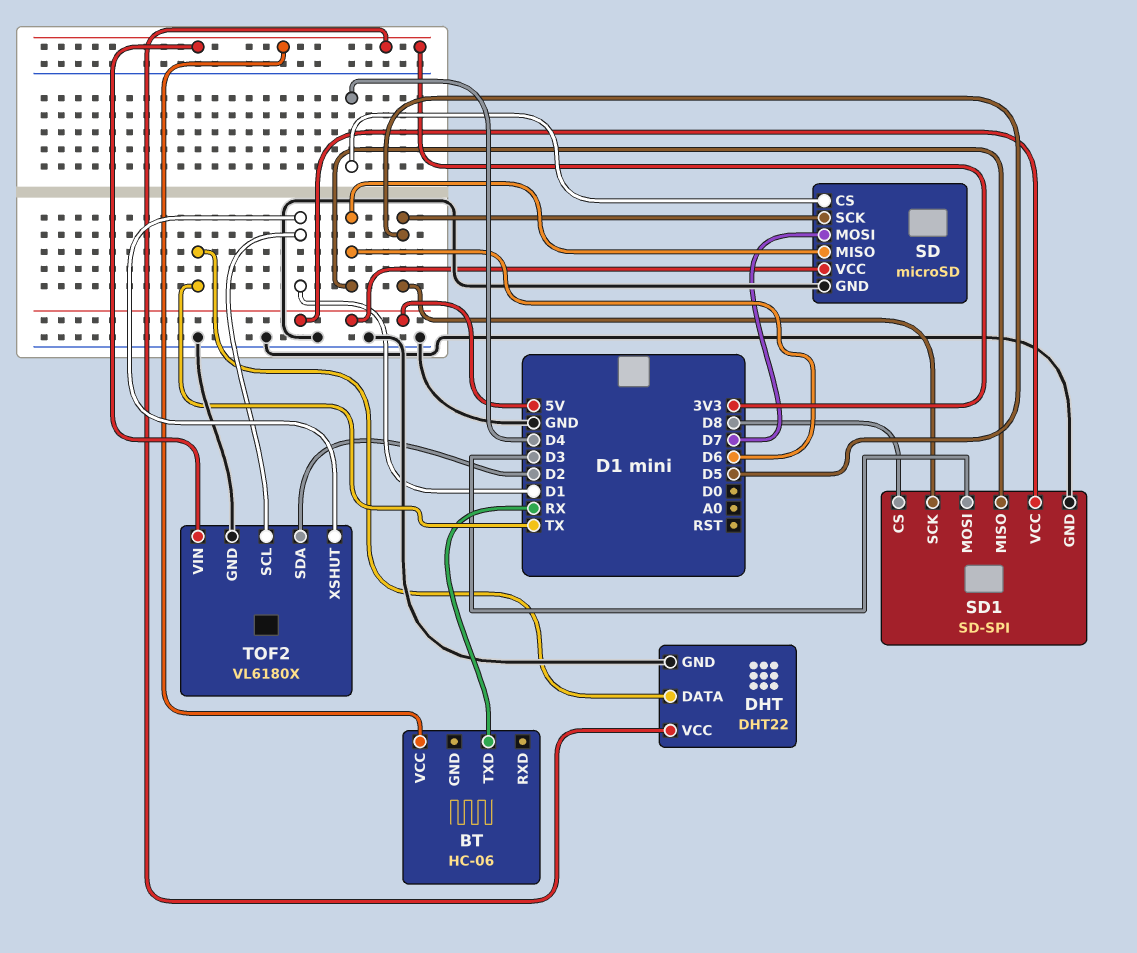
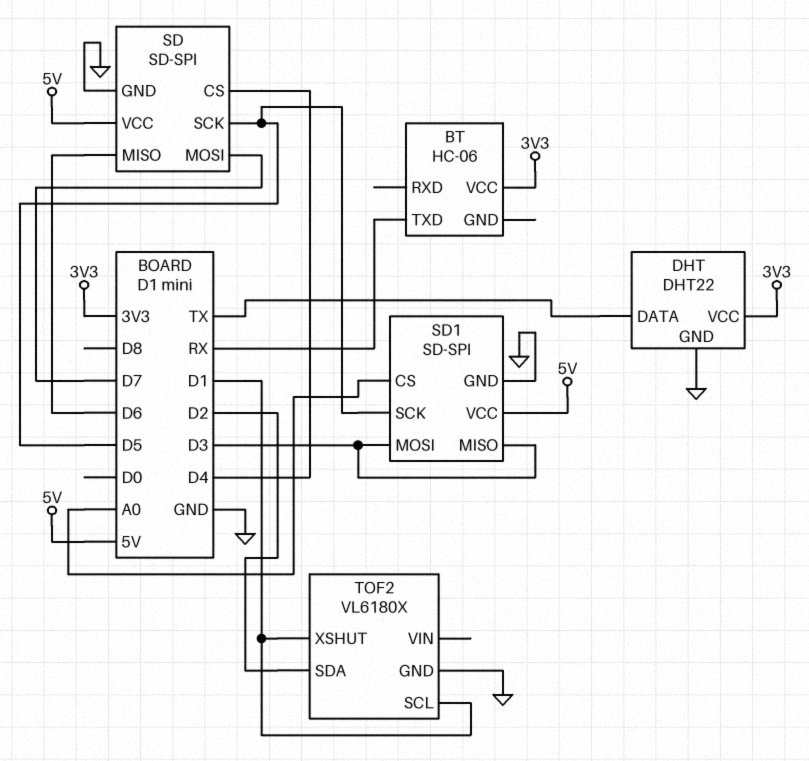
SD: microSD -> SD-SPI
SD1 pin CS: D8 -> A0
SD1 pin MISO: D6 -> D3
TOF2 pin VIN: 3V3 -> none

